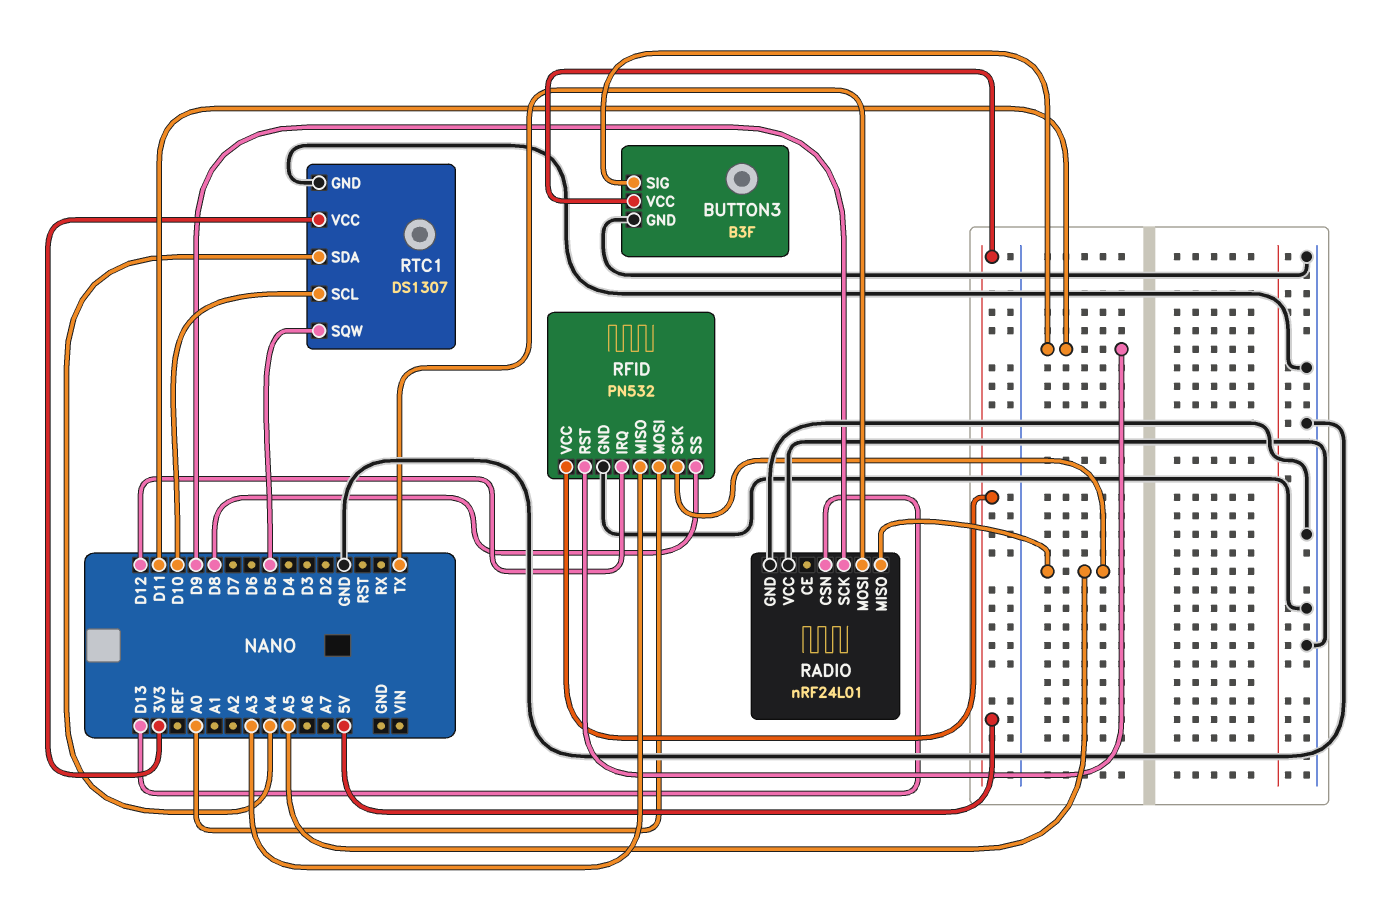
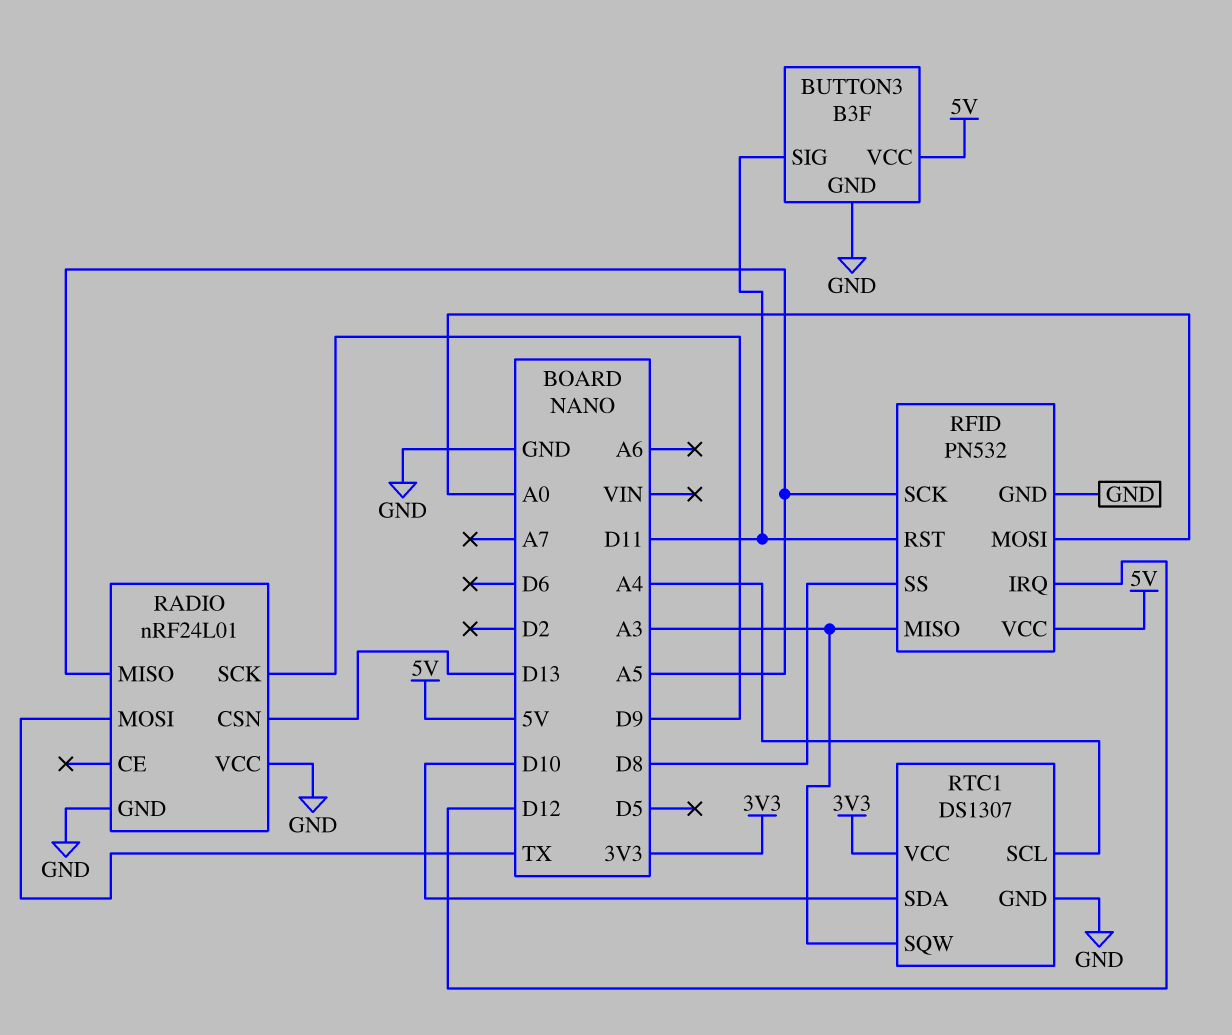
RTC1 pin SCL: D10 -> A4
RTC1 pin SDA: A4 -> D10
RTC1 pin SQW: D5 -> A3

